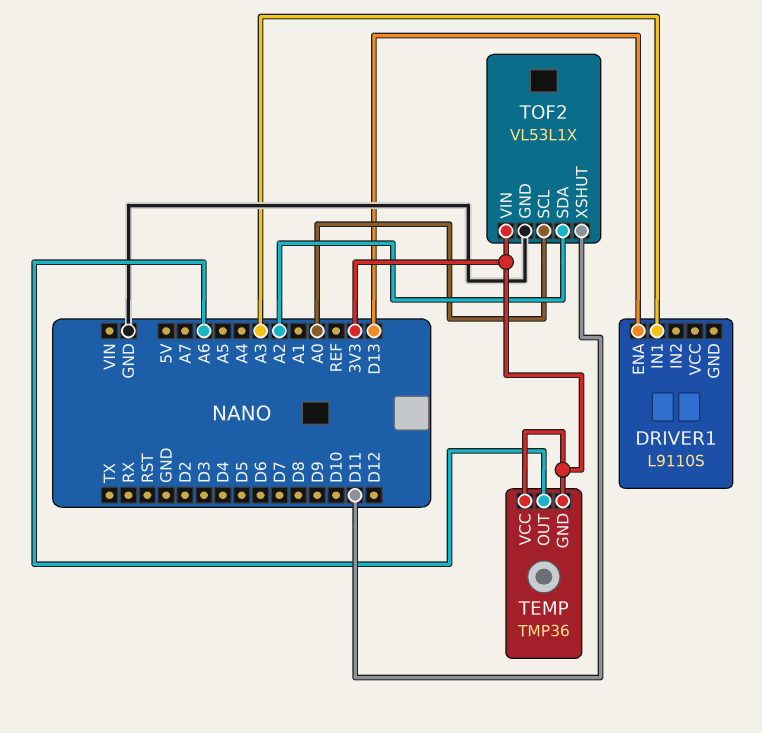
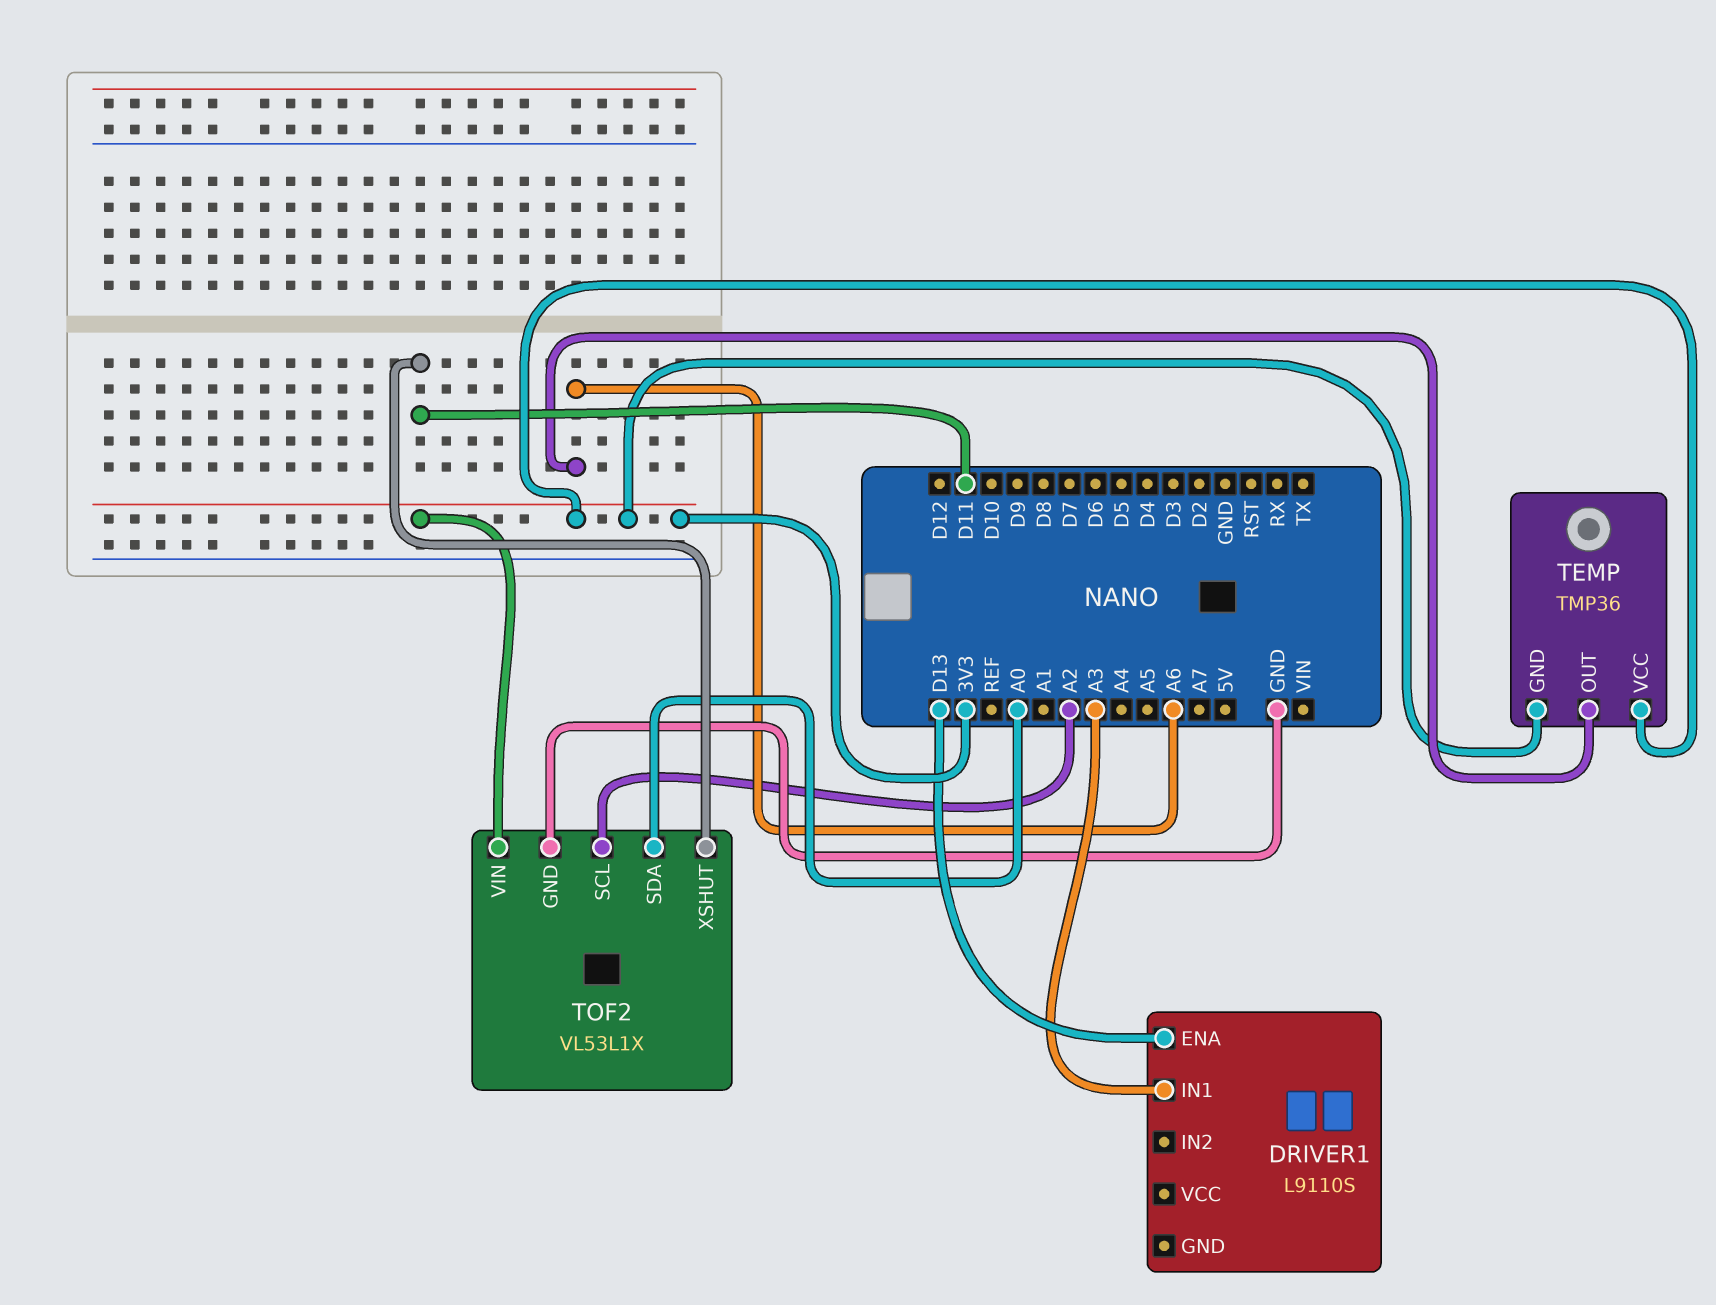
TOF2 pin SCL: A0 -> A2
TOF2 pin SDA: A2 -> A0

